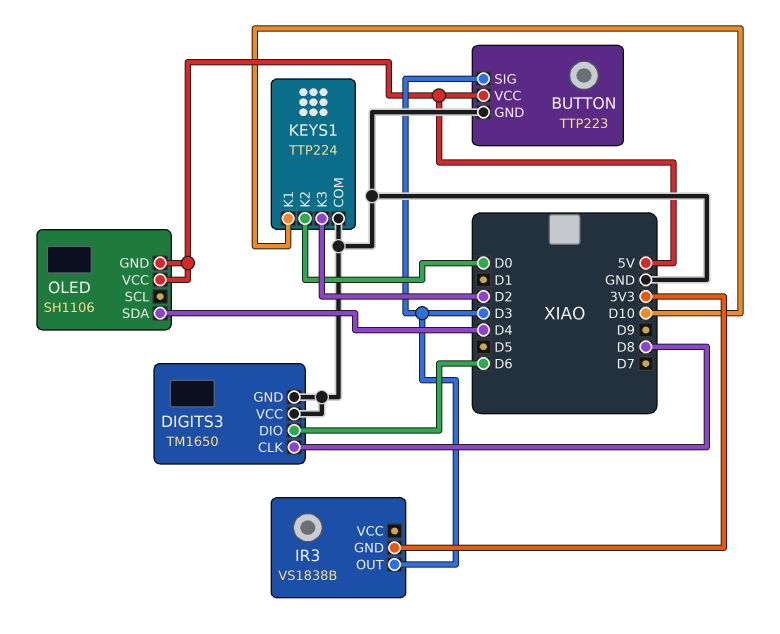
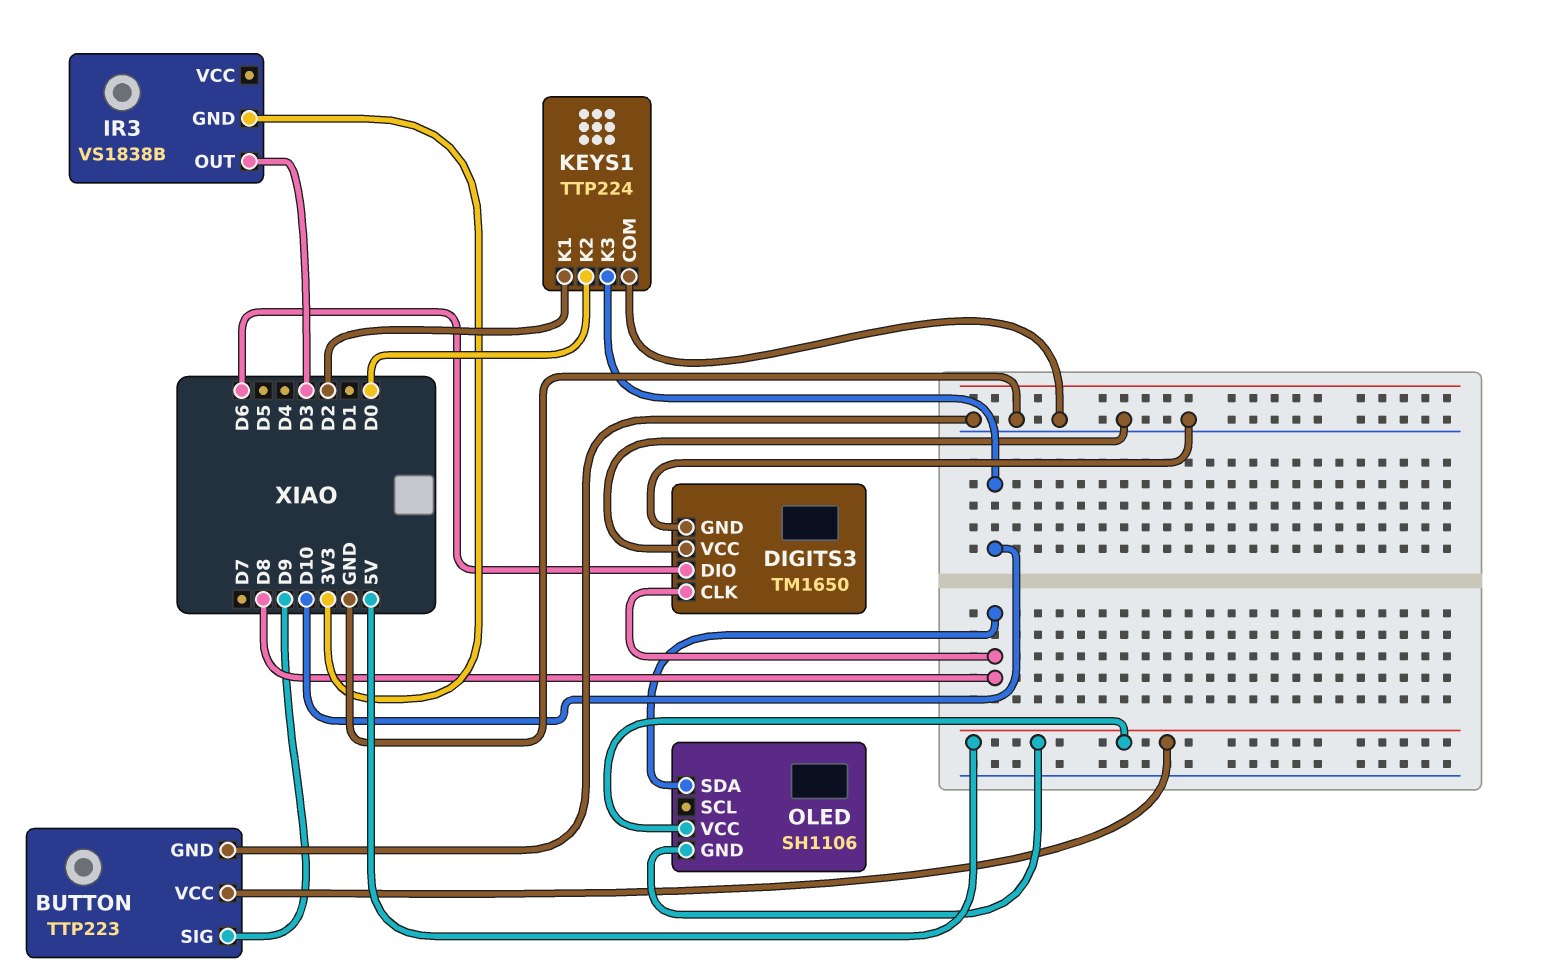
BUTTON pin SIG: D3 -> D9
KEYS1 pin K1: D10 -> D2
KEYS1 pin K3: D2 -> D10
OLED pin SDA: D4 -> D8

